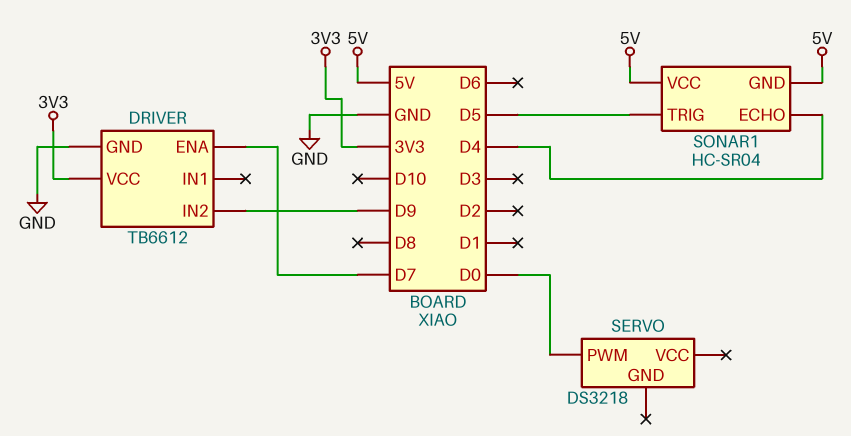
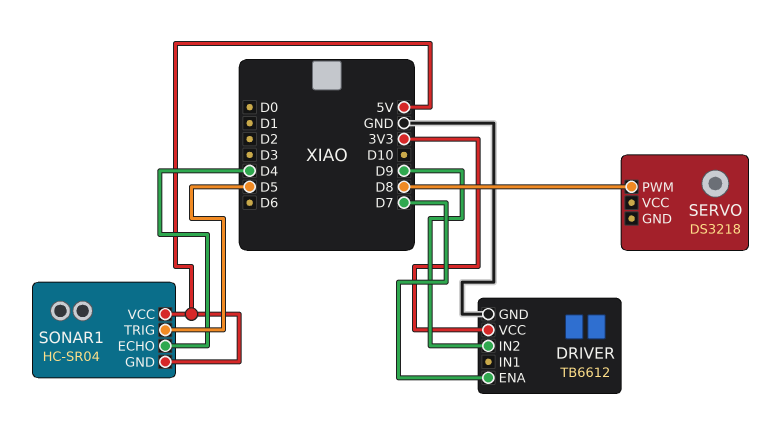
SERVO pin PWM: D0 -> D8

